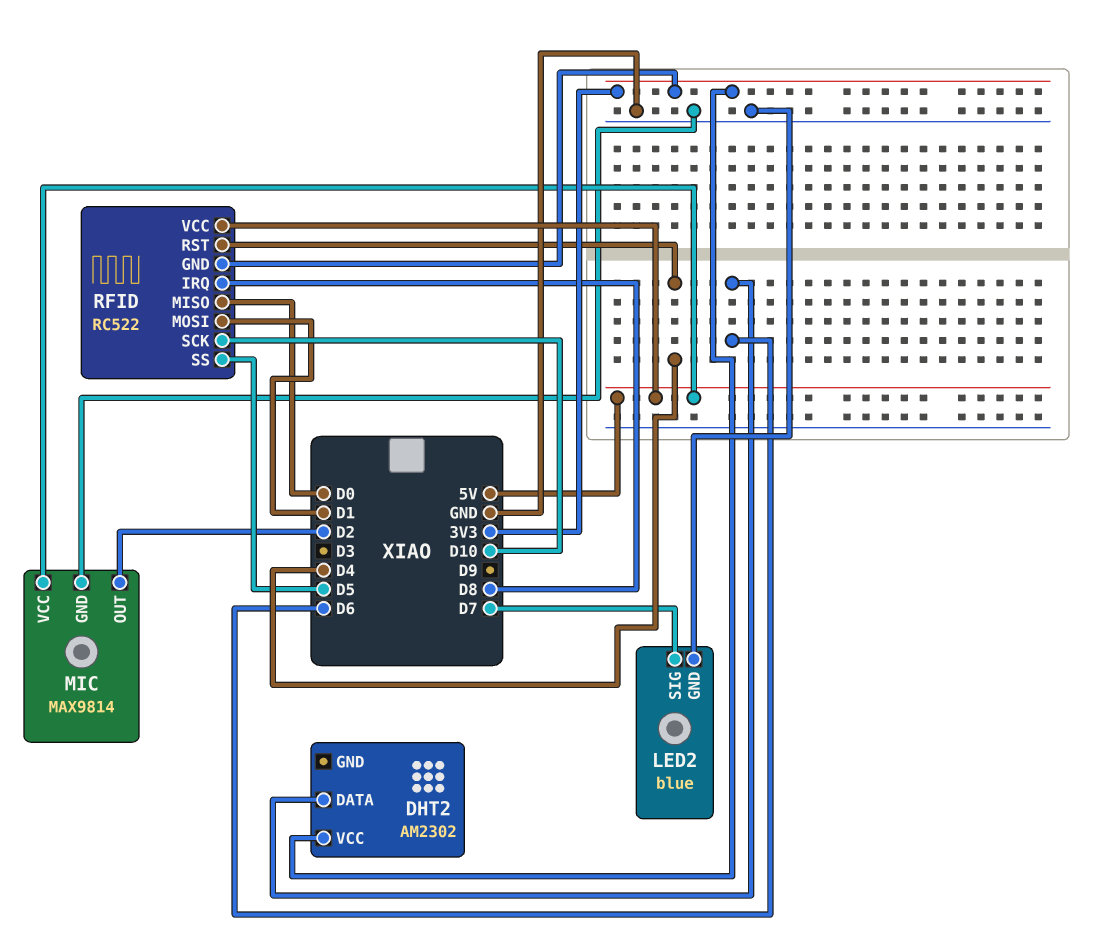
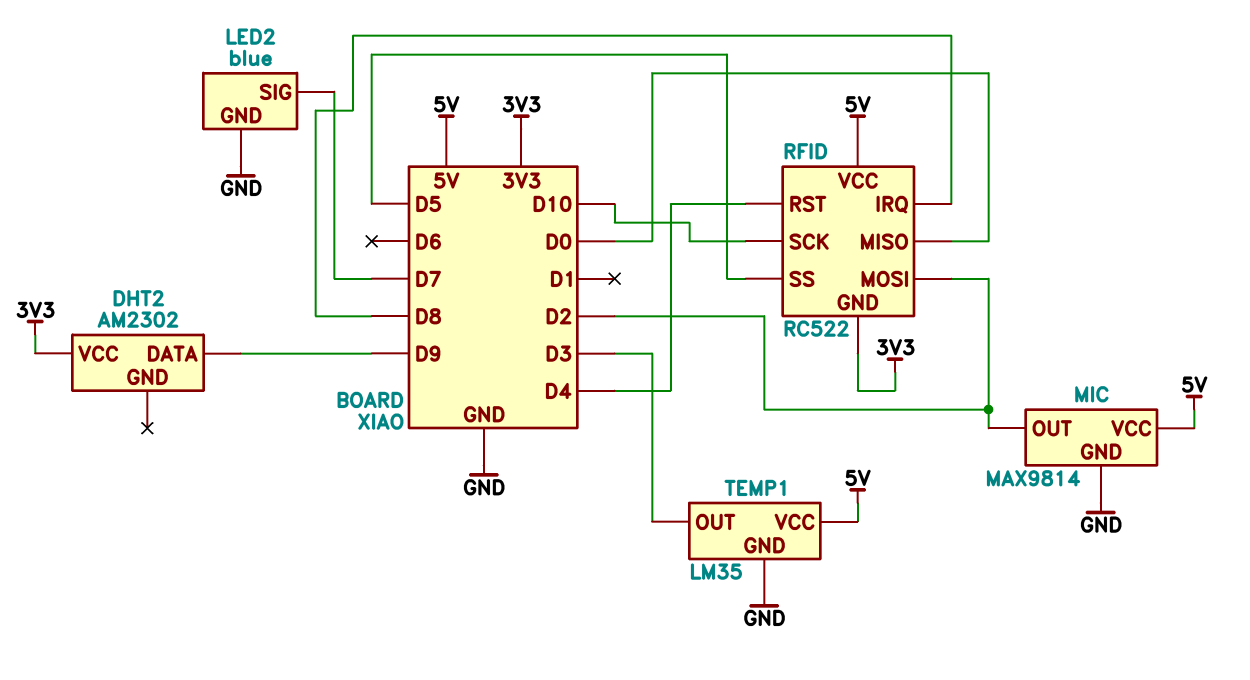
DHT2 pin DATA: D6 -> D9
RFID pin MOSI: D1 -> D2
TEMP1: none -> LM35
TEMP1 pin GND: none -> GND
TEMP1 pin OUT: none -> D3
TEMP1 pin VCC: none -> 5V

